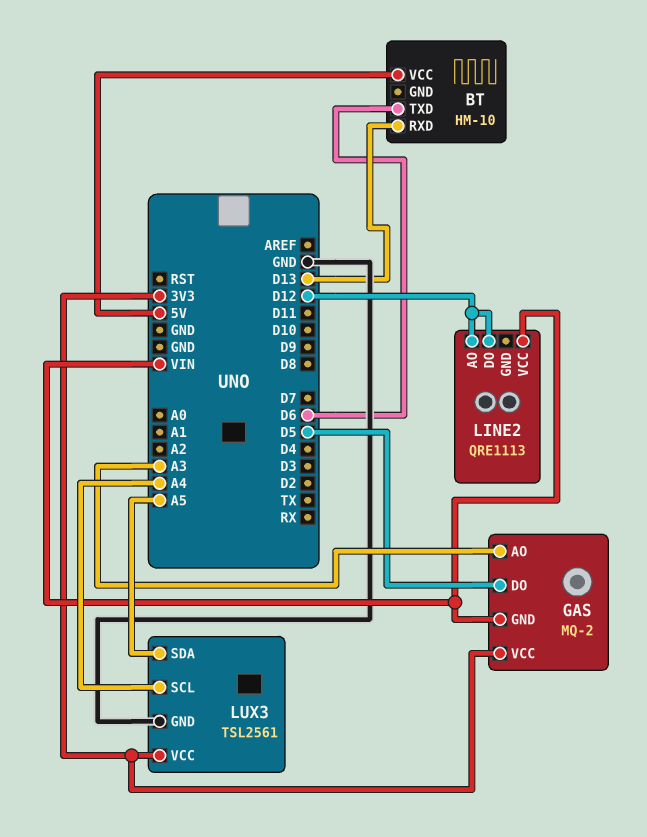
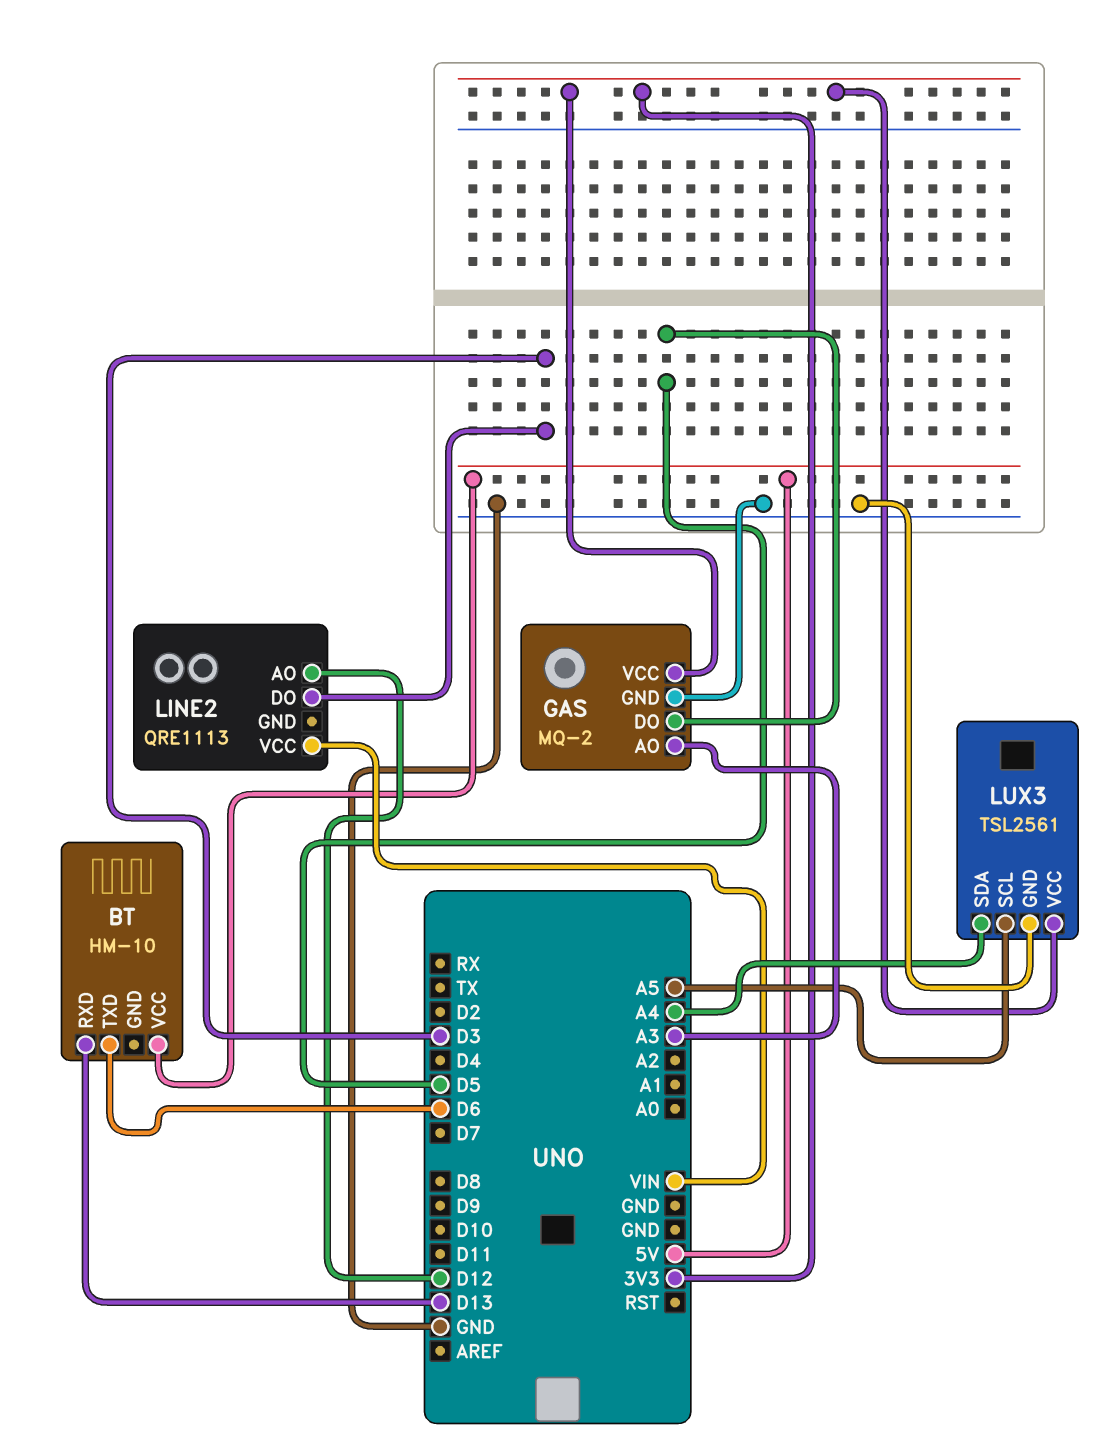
GAS pin GND: VIN -> GND
LINE2 pin DO: D12 -> D3
LUX3 pin SCL: A4 -> A5
LUX3 pin SDA: A5 -> A4

